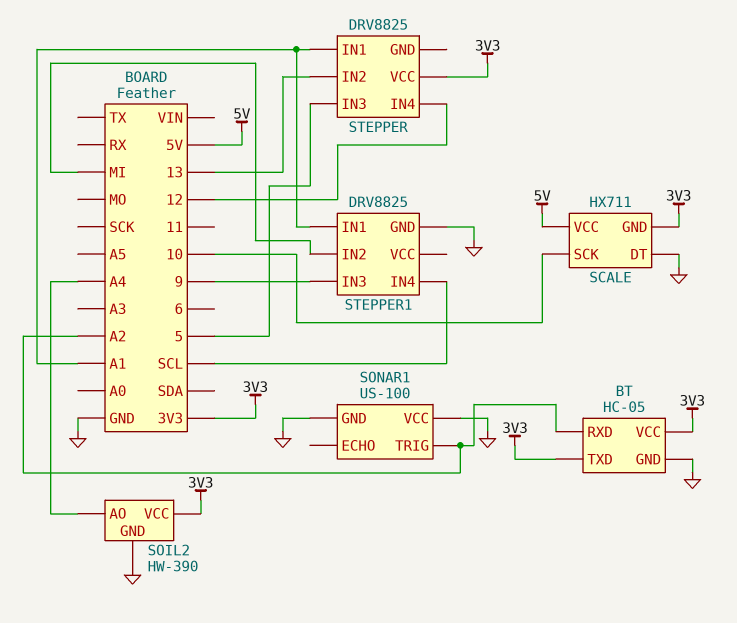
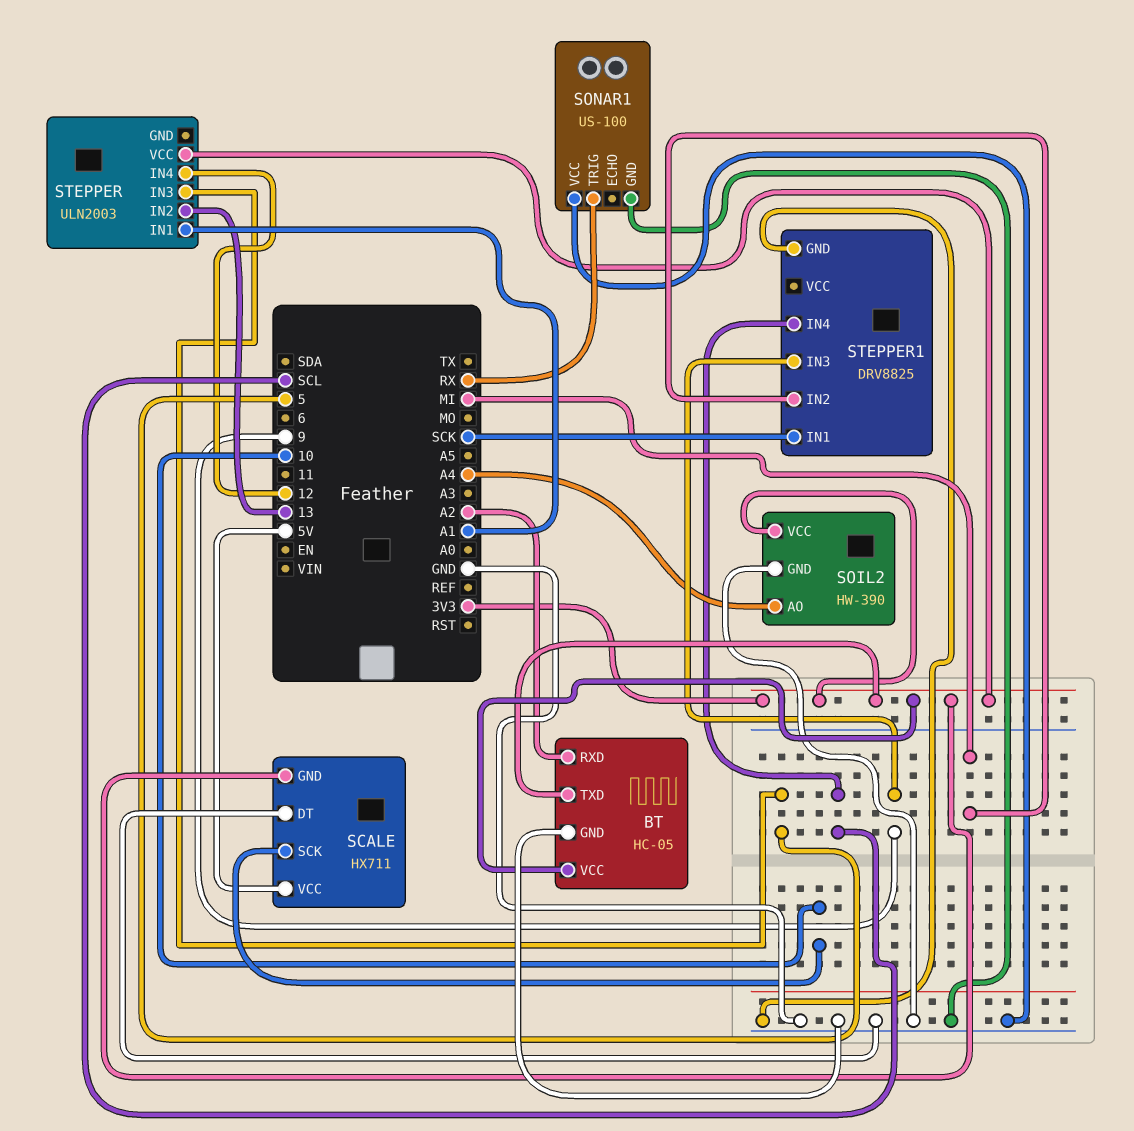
SONAR1 pin TRIG: A2 -> RX
STEPPER: DRV8825 -> ULN2003
STEPPER1 pin IN1: A1 -> SCK

